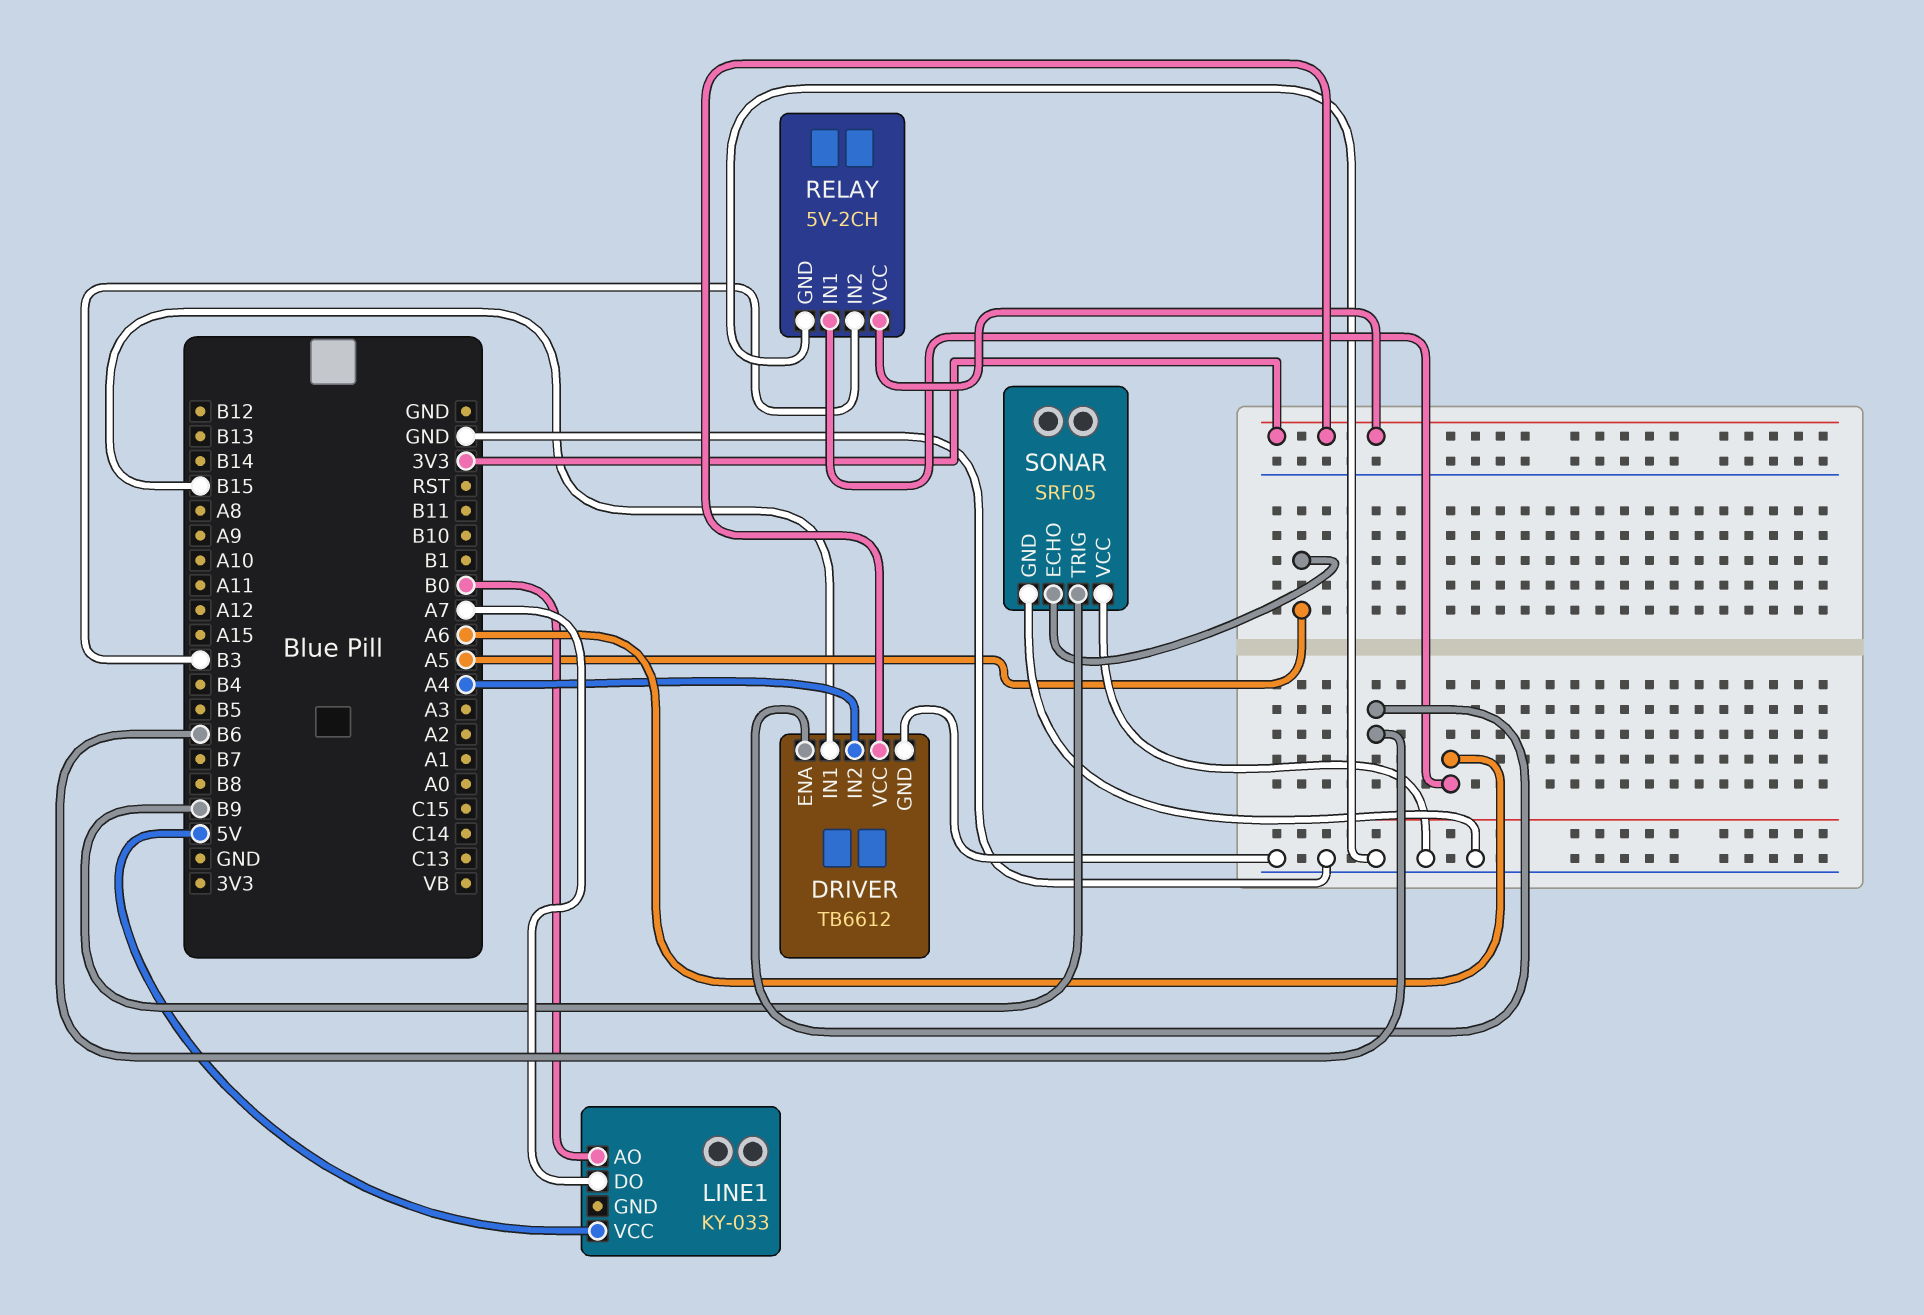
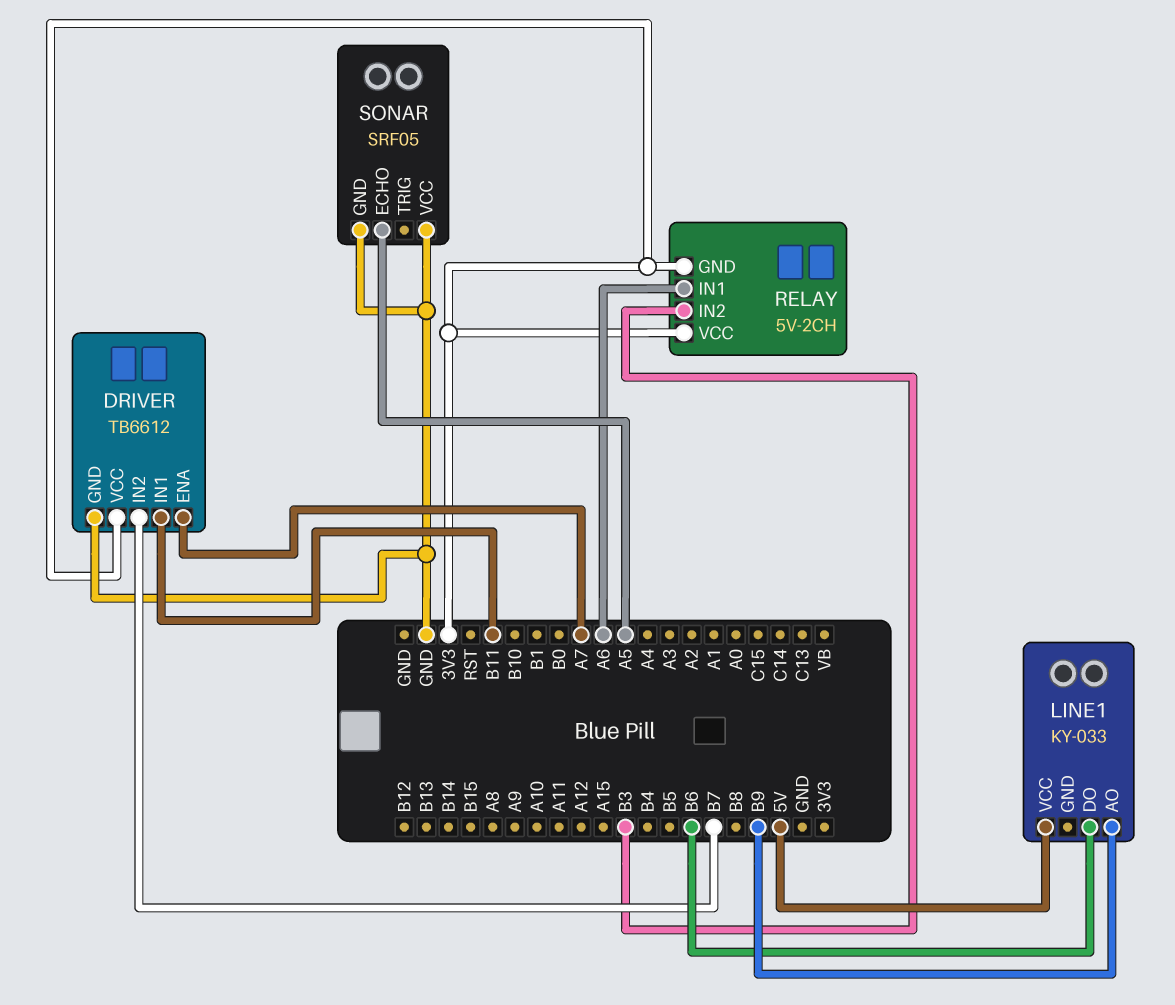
DRIVER pin ENA: B6 -> A7
DRIVER pin IN1: B15 -> B11
DRIVER pin IN2: A4 -> B7
LINE1 pin AO: B0 -> B9
LINE1 pin DO: A7 -> B6
RELAY pin GND: GND -> 3V3
SONAR pin TRIG: B9 -> none

